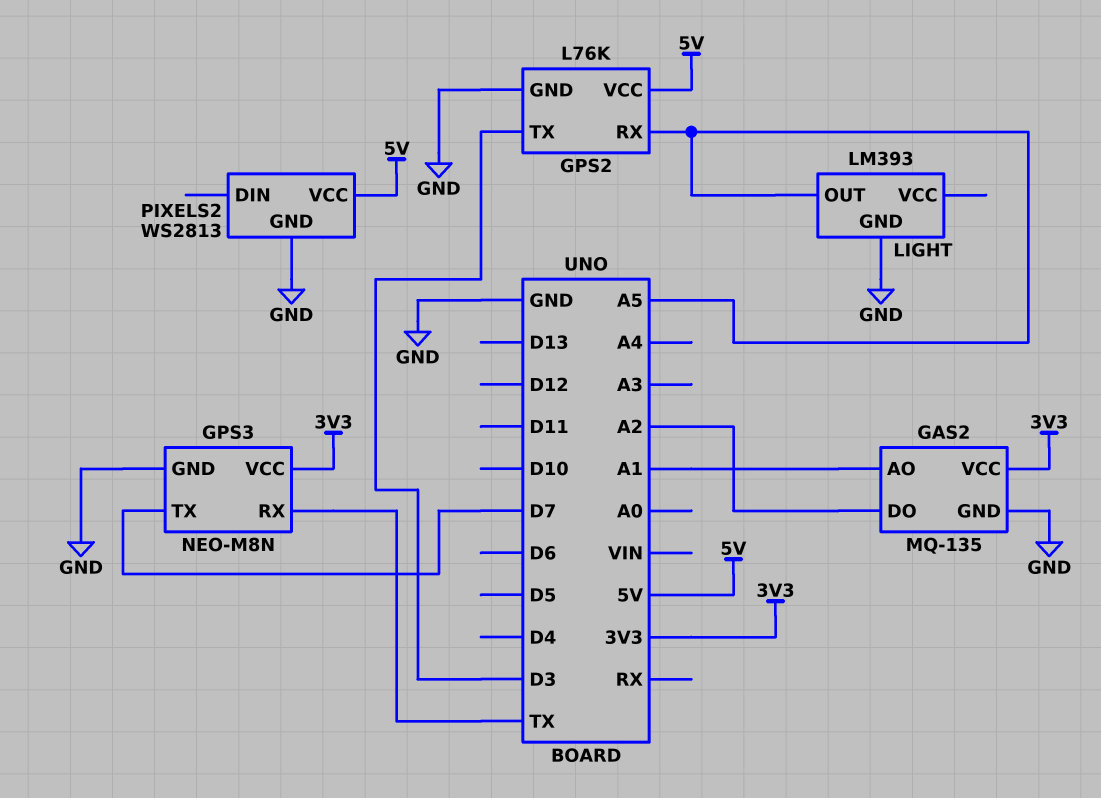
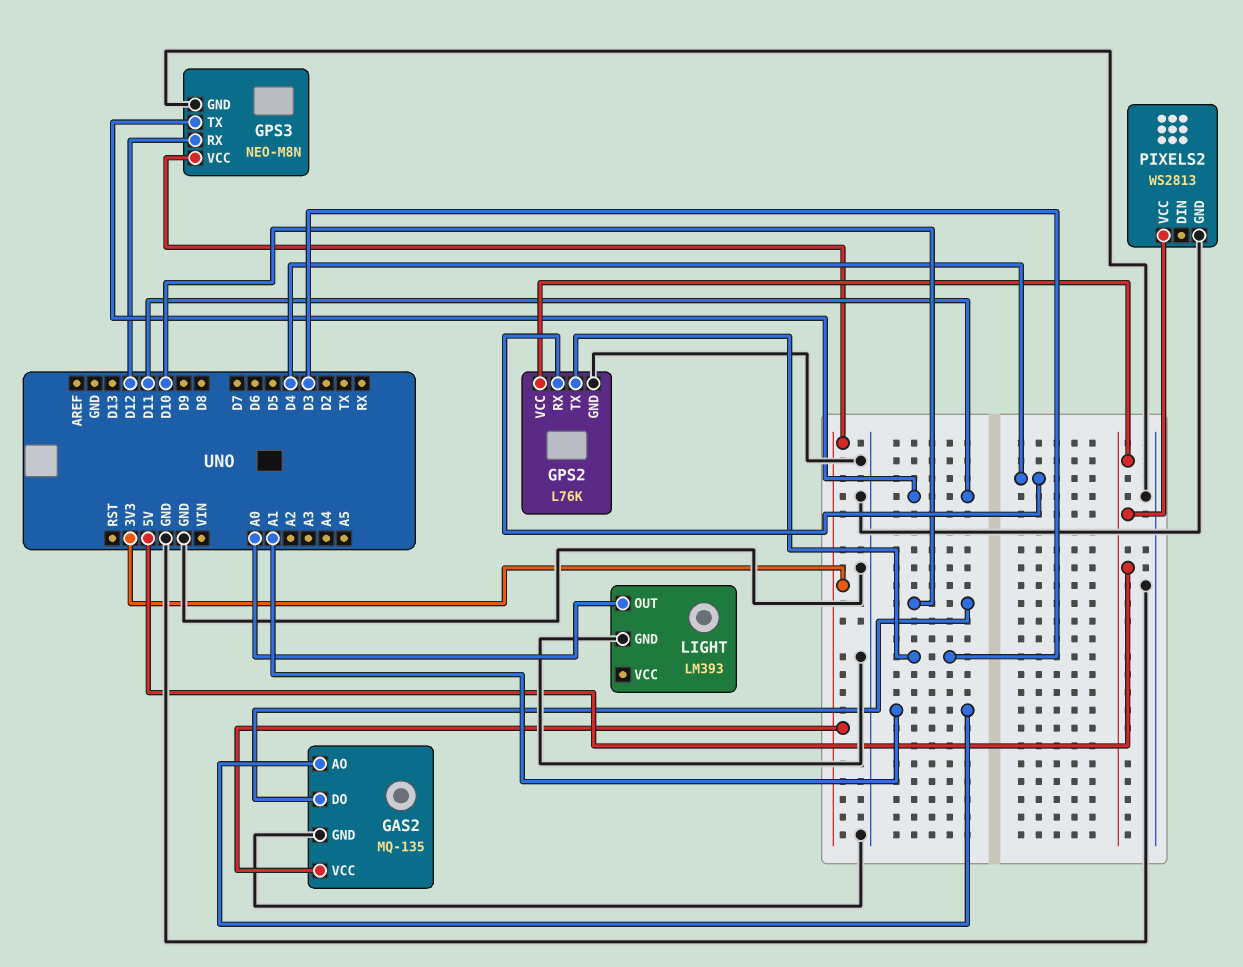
GAS2 pin DO: A2 -> D10
GPS2 pin RX: A5 -> D4
GPS3 pin RX: TX -> D12
GPS3 pin TX: D7 -> D11
LIGHT pin OUT: A5 -> A0

